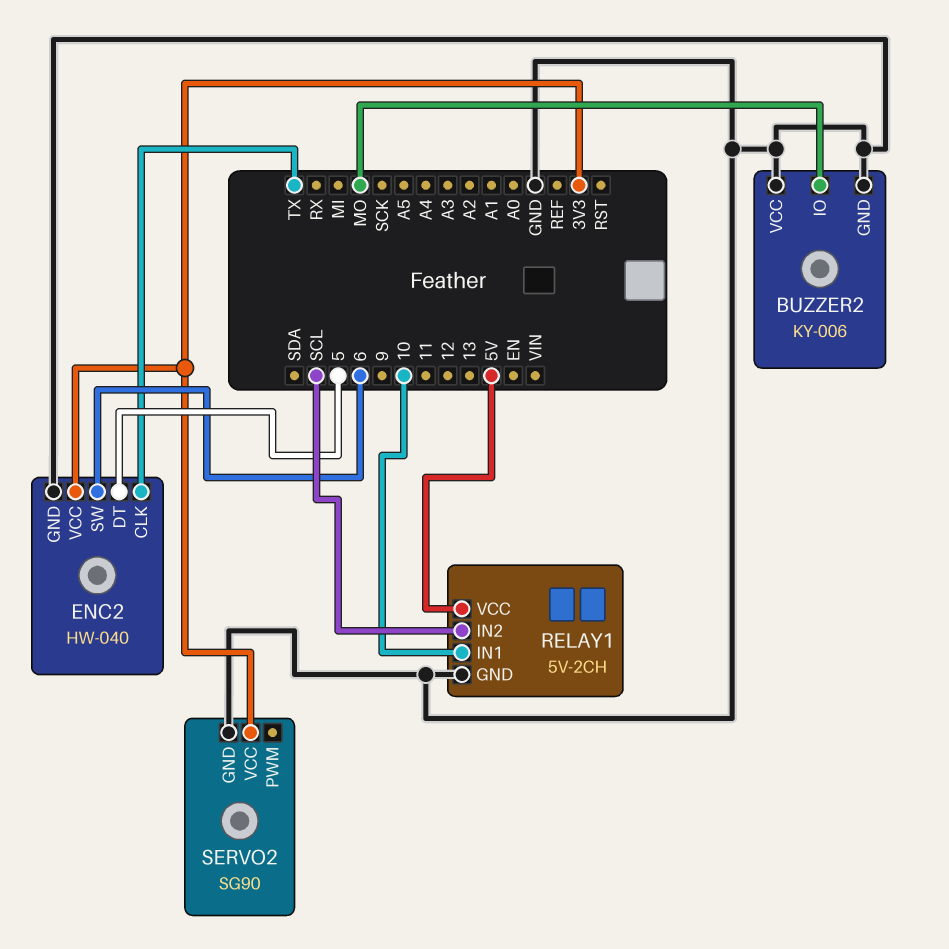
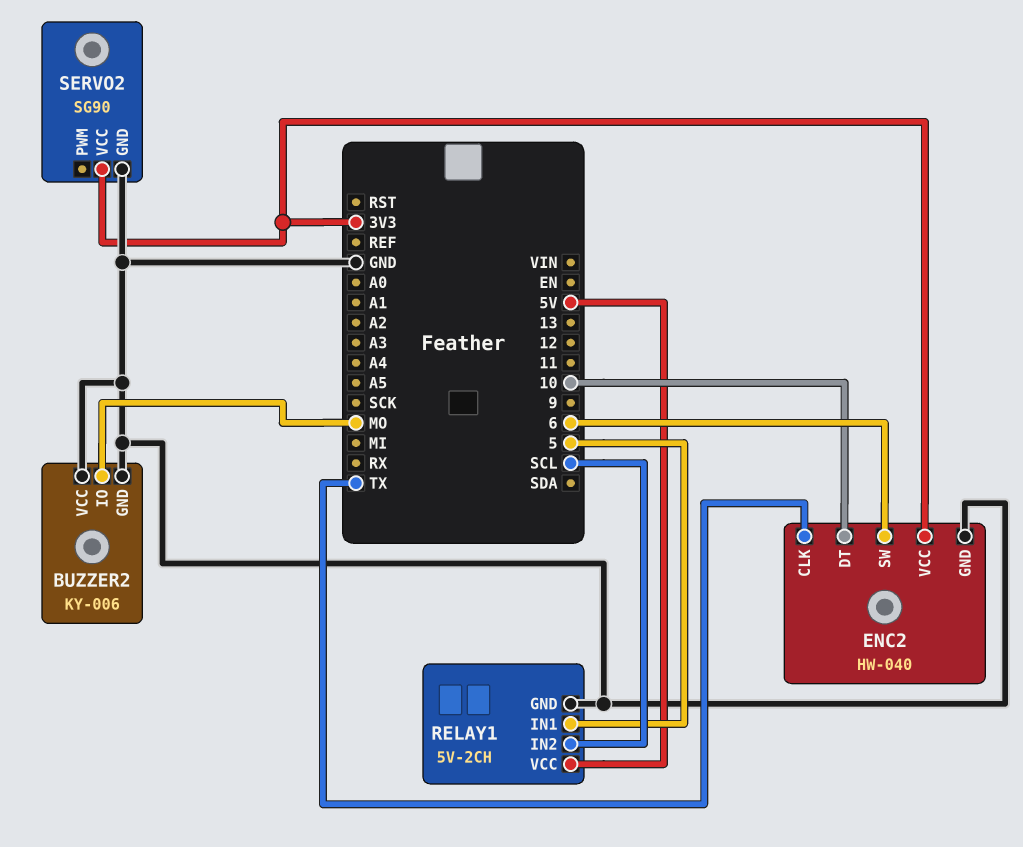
ENC2 pin DT: 5 -> 10
RELAY1 pin IN1: 10 -> 5

